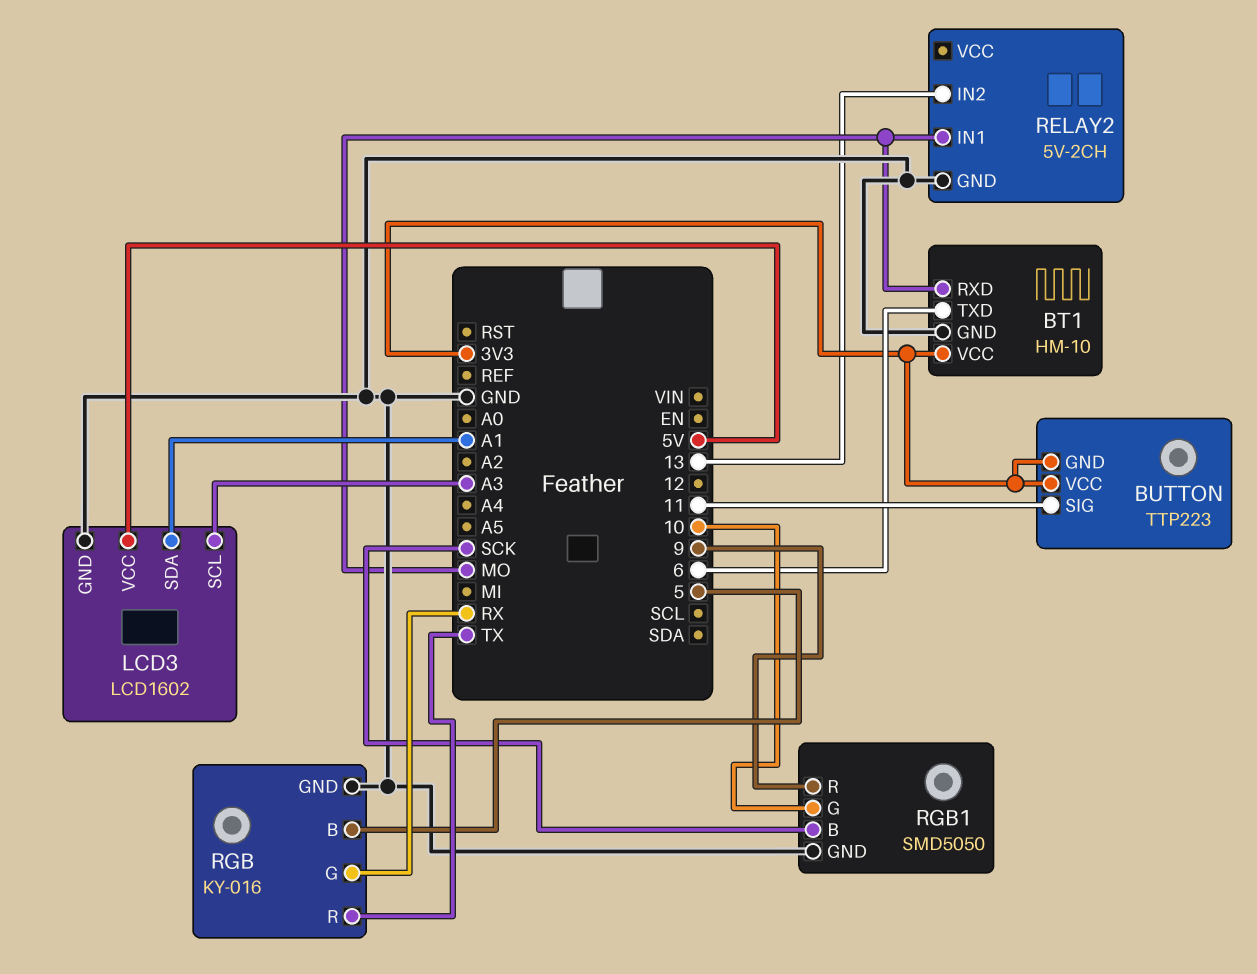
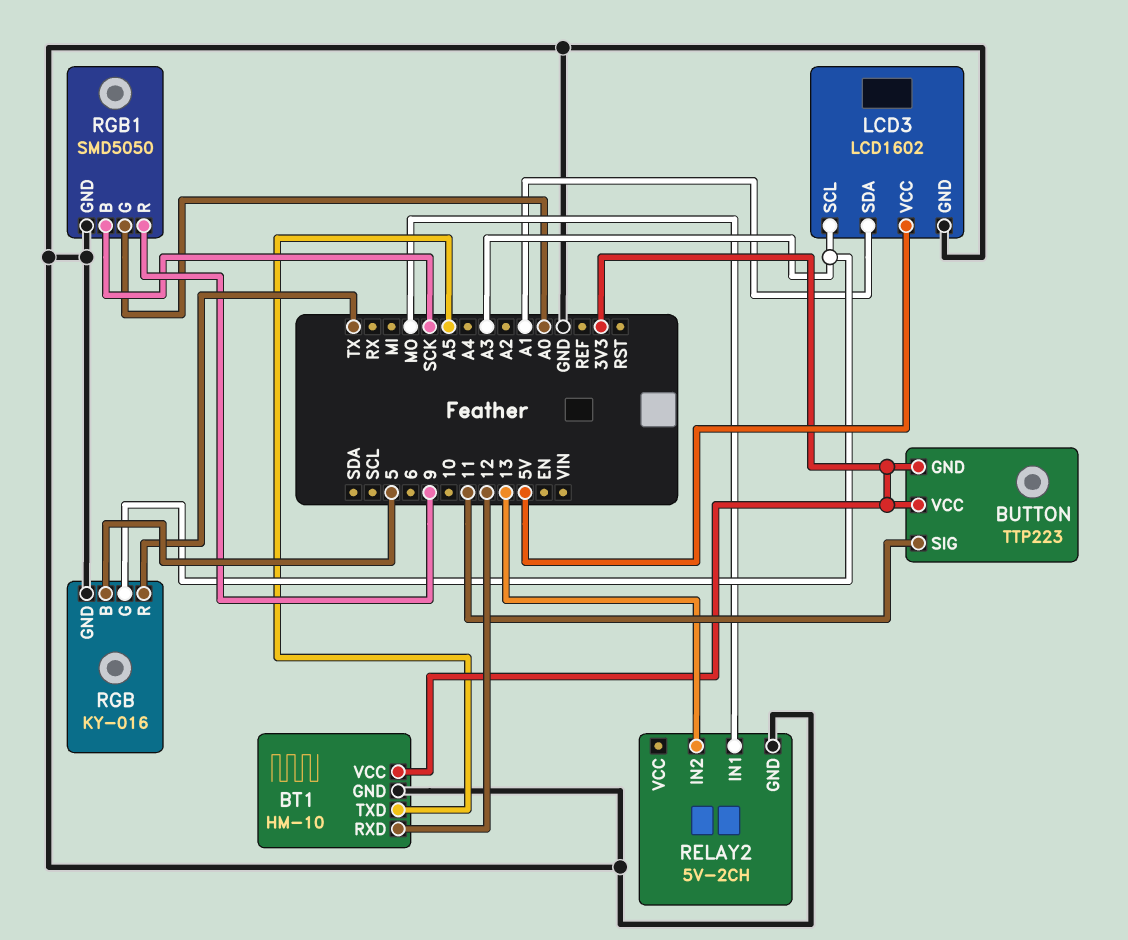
BT1 pin RXD: MO -> 12
BT1 pin TXD: 6 -> A5
RGB pin G: RX -> A3
RGB1 pin G: 10 -> A0

